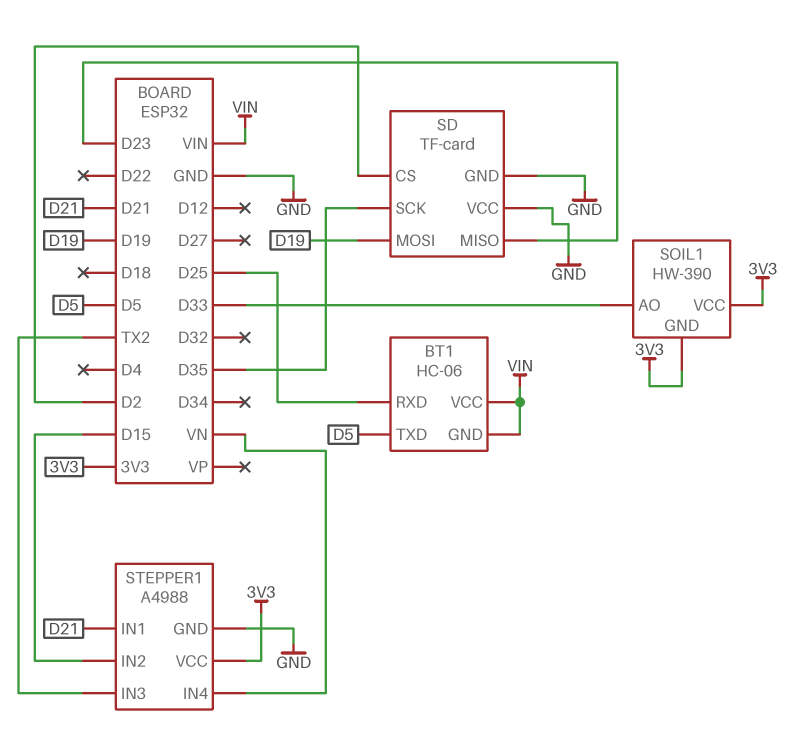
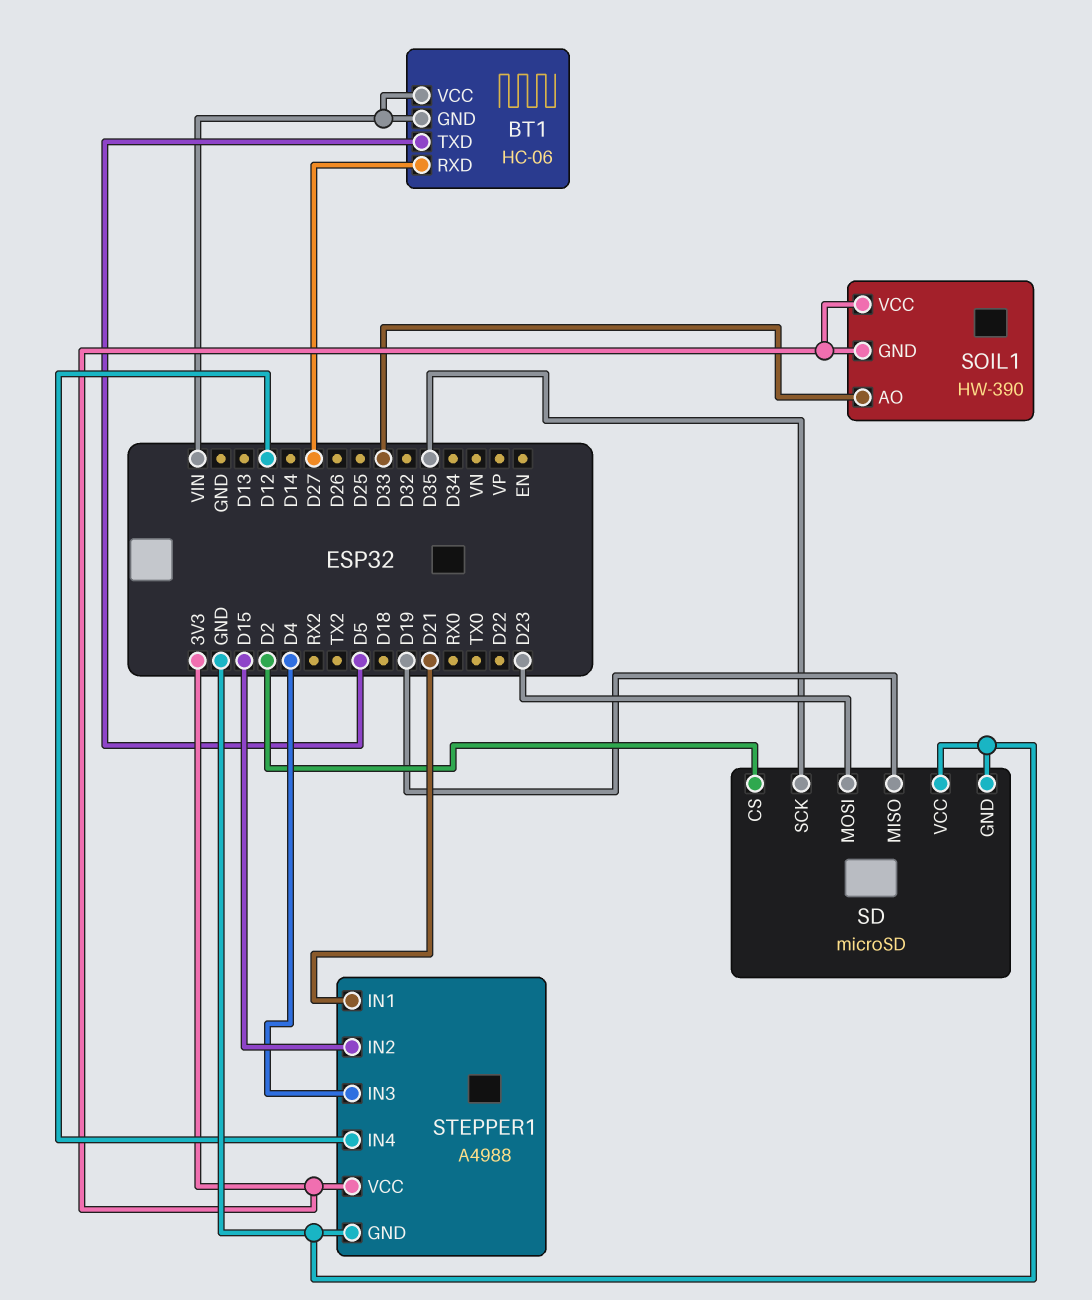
BT1 pin RXD: D25 -> D27
SD: TF-card -> microSD
SD pin MISO: D23 -> D19
SD pin MOSI: D19 -> D23
STEPPER1 pin IN3: TX2 -> D4
STEPPER1 pin IN4: VN -> D12

